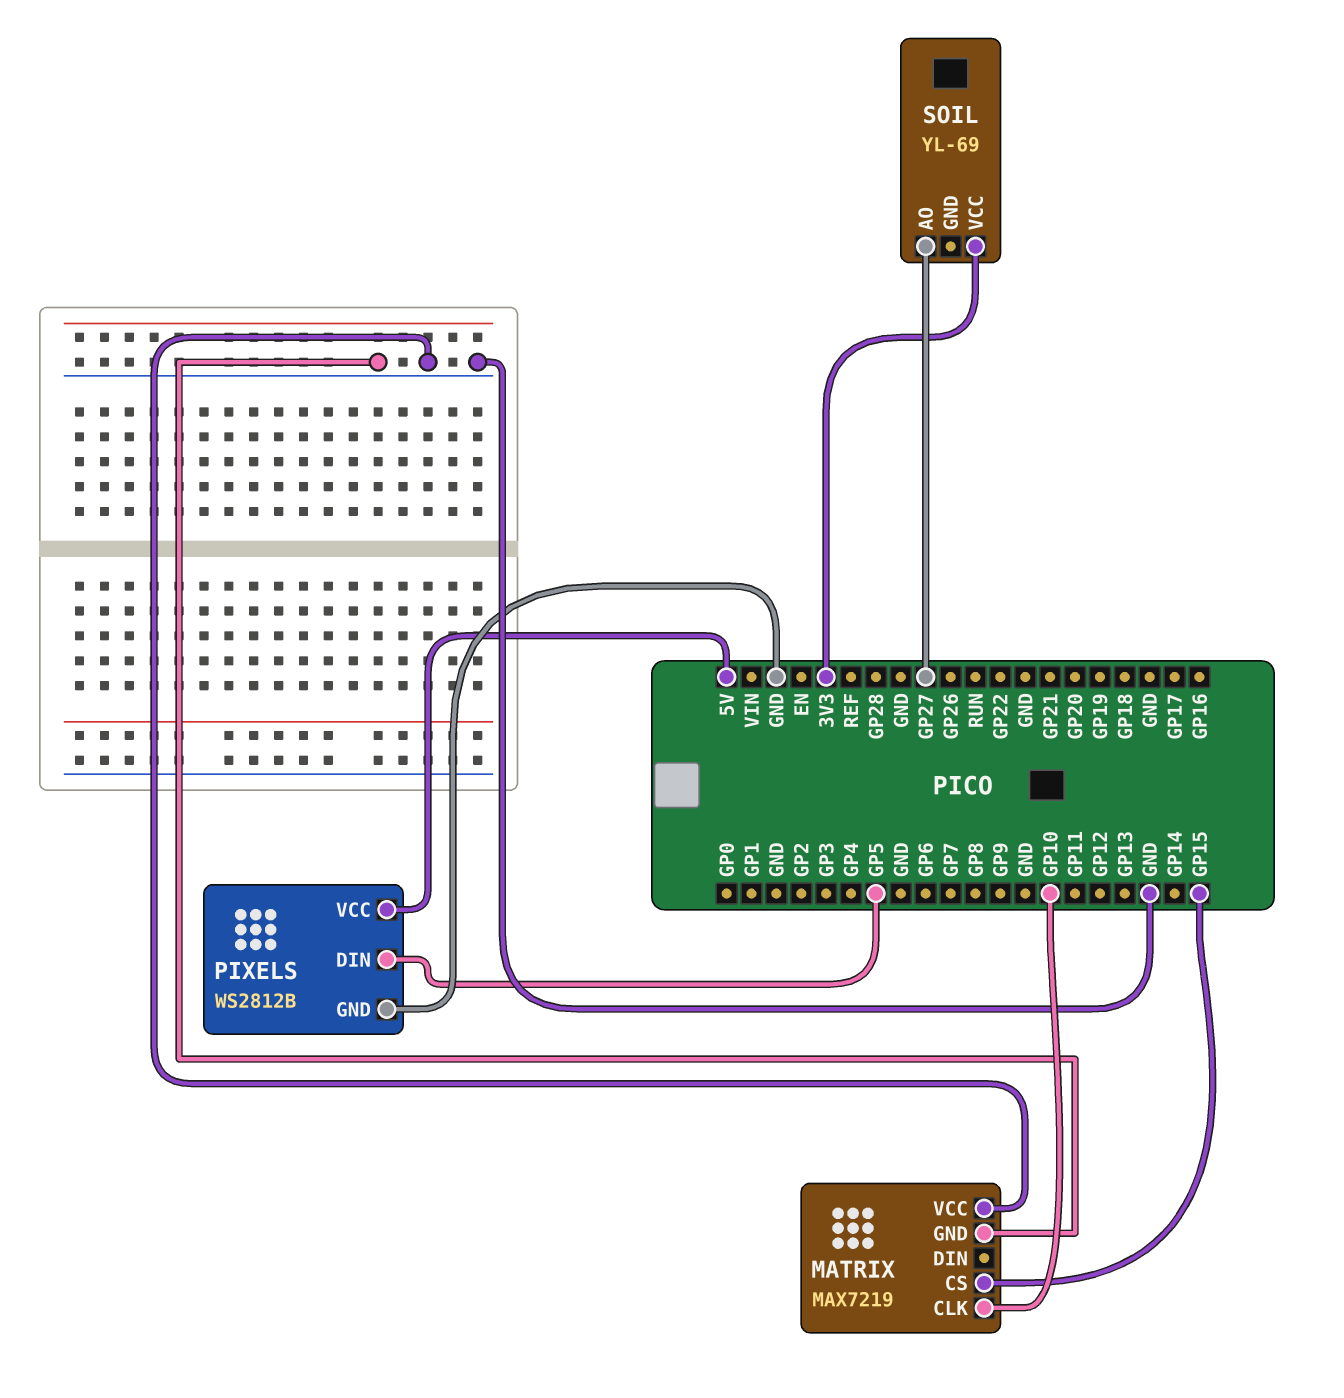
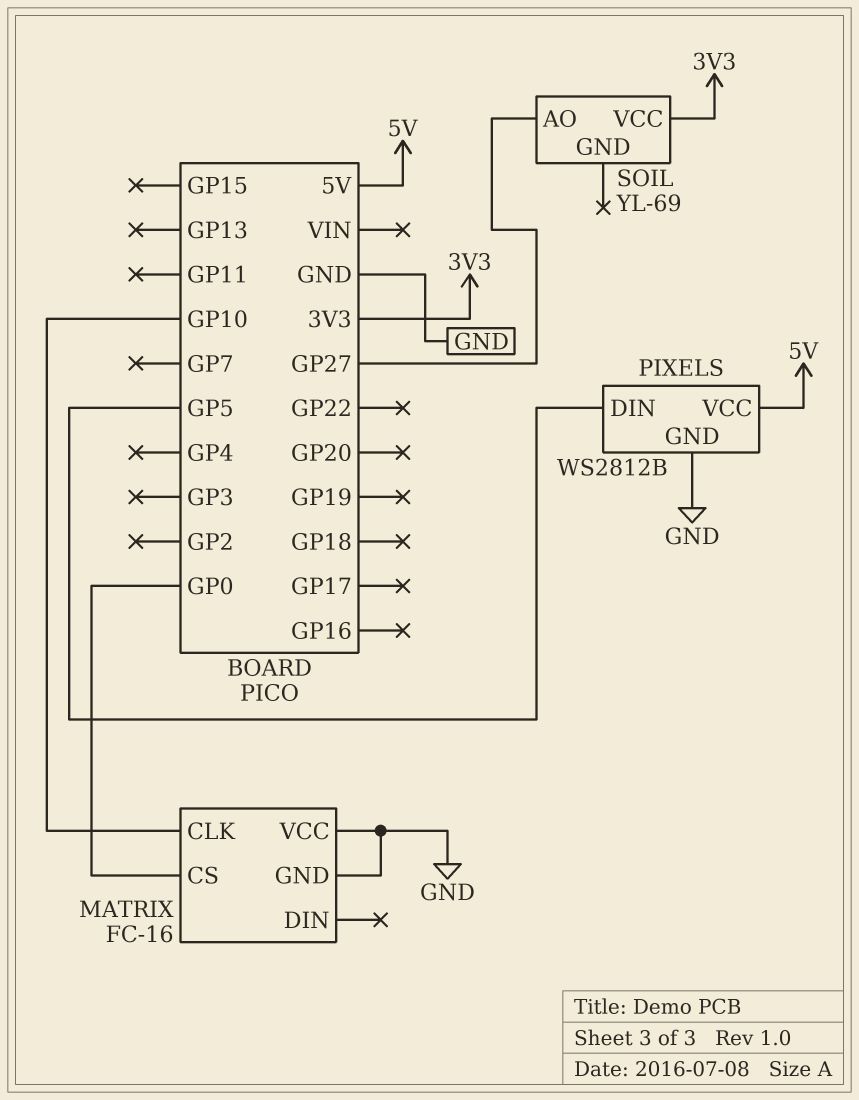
MATRIX: MAX7219 -> FC-16
MATRIX pin CS: GP15 -> GP0

